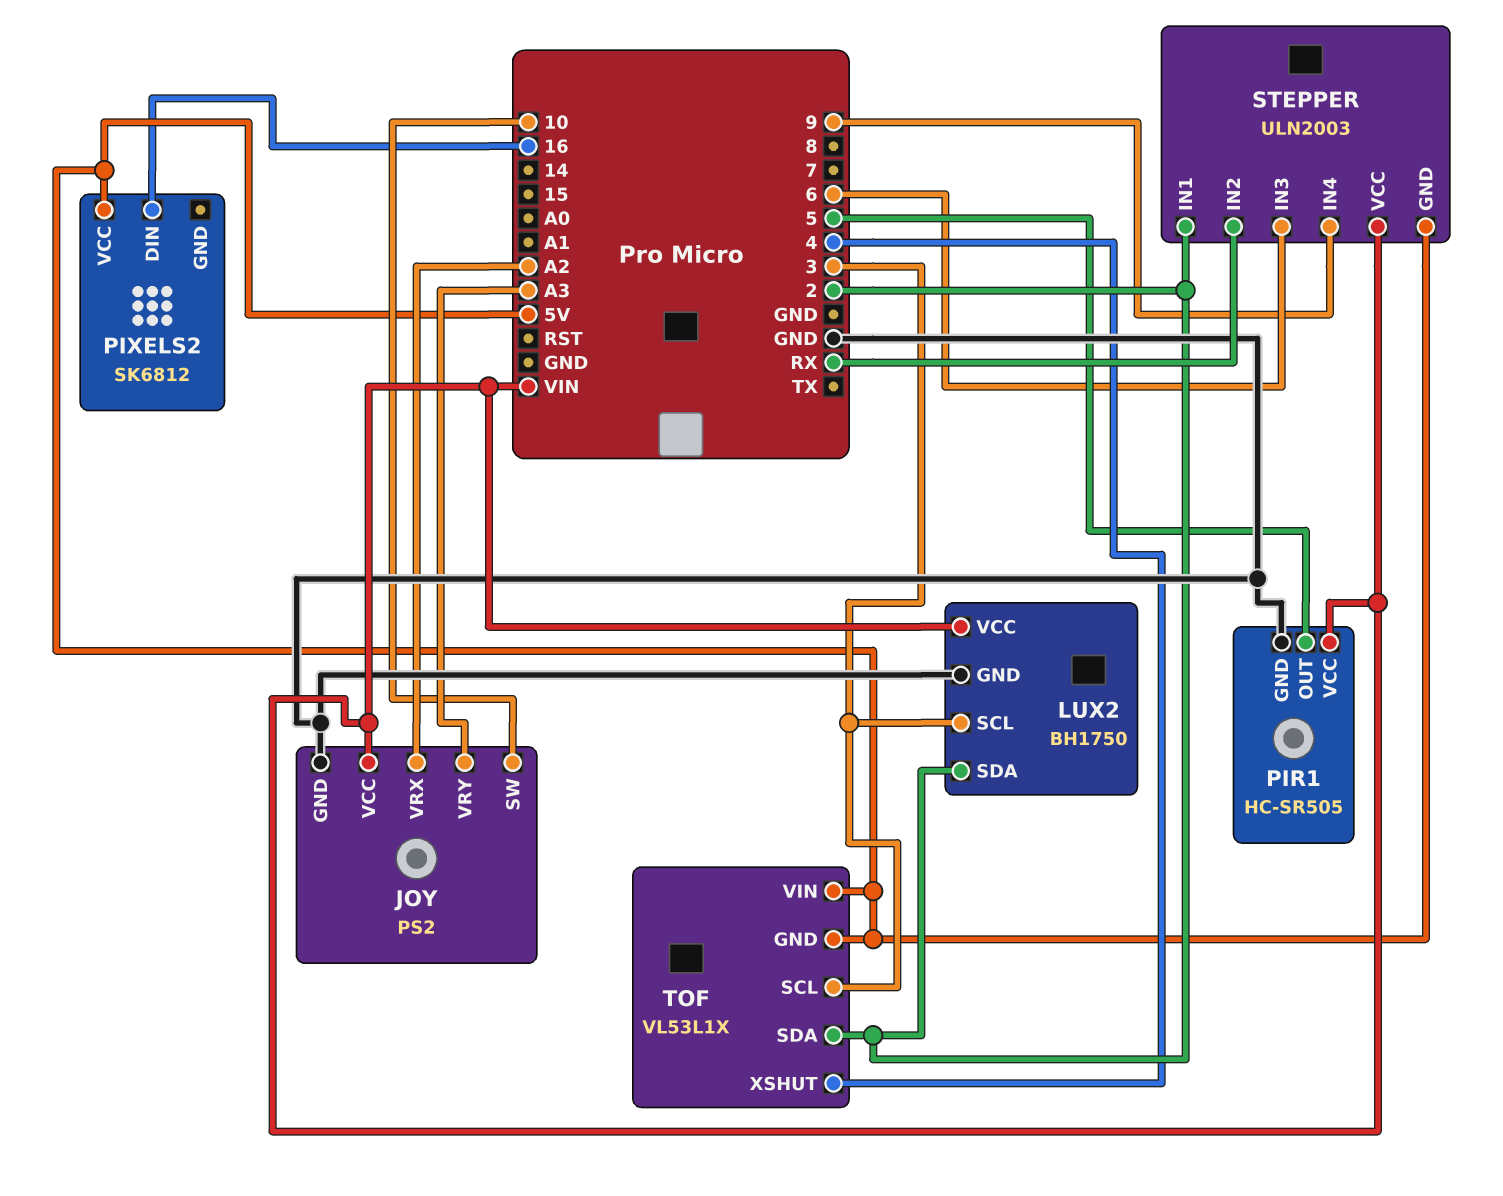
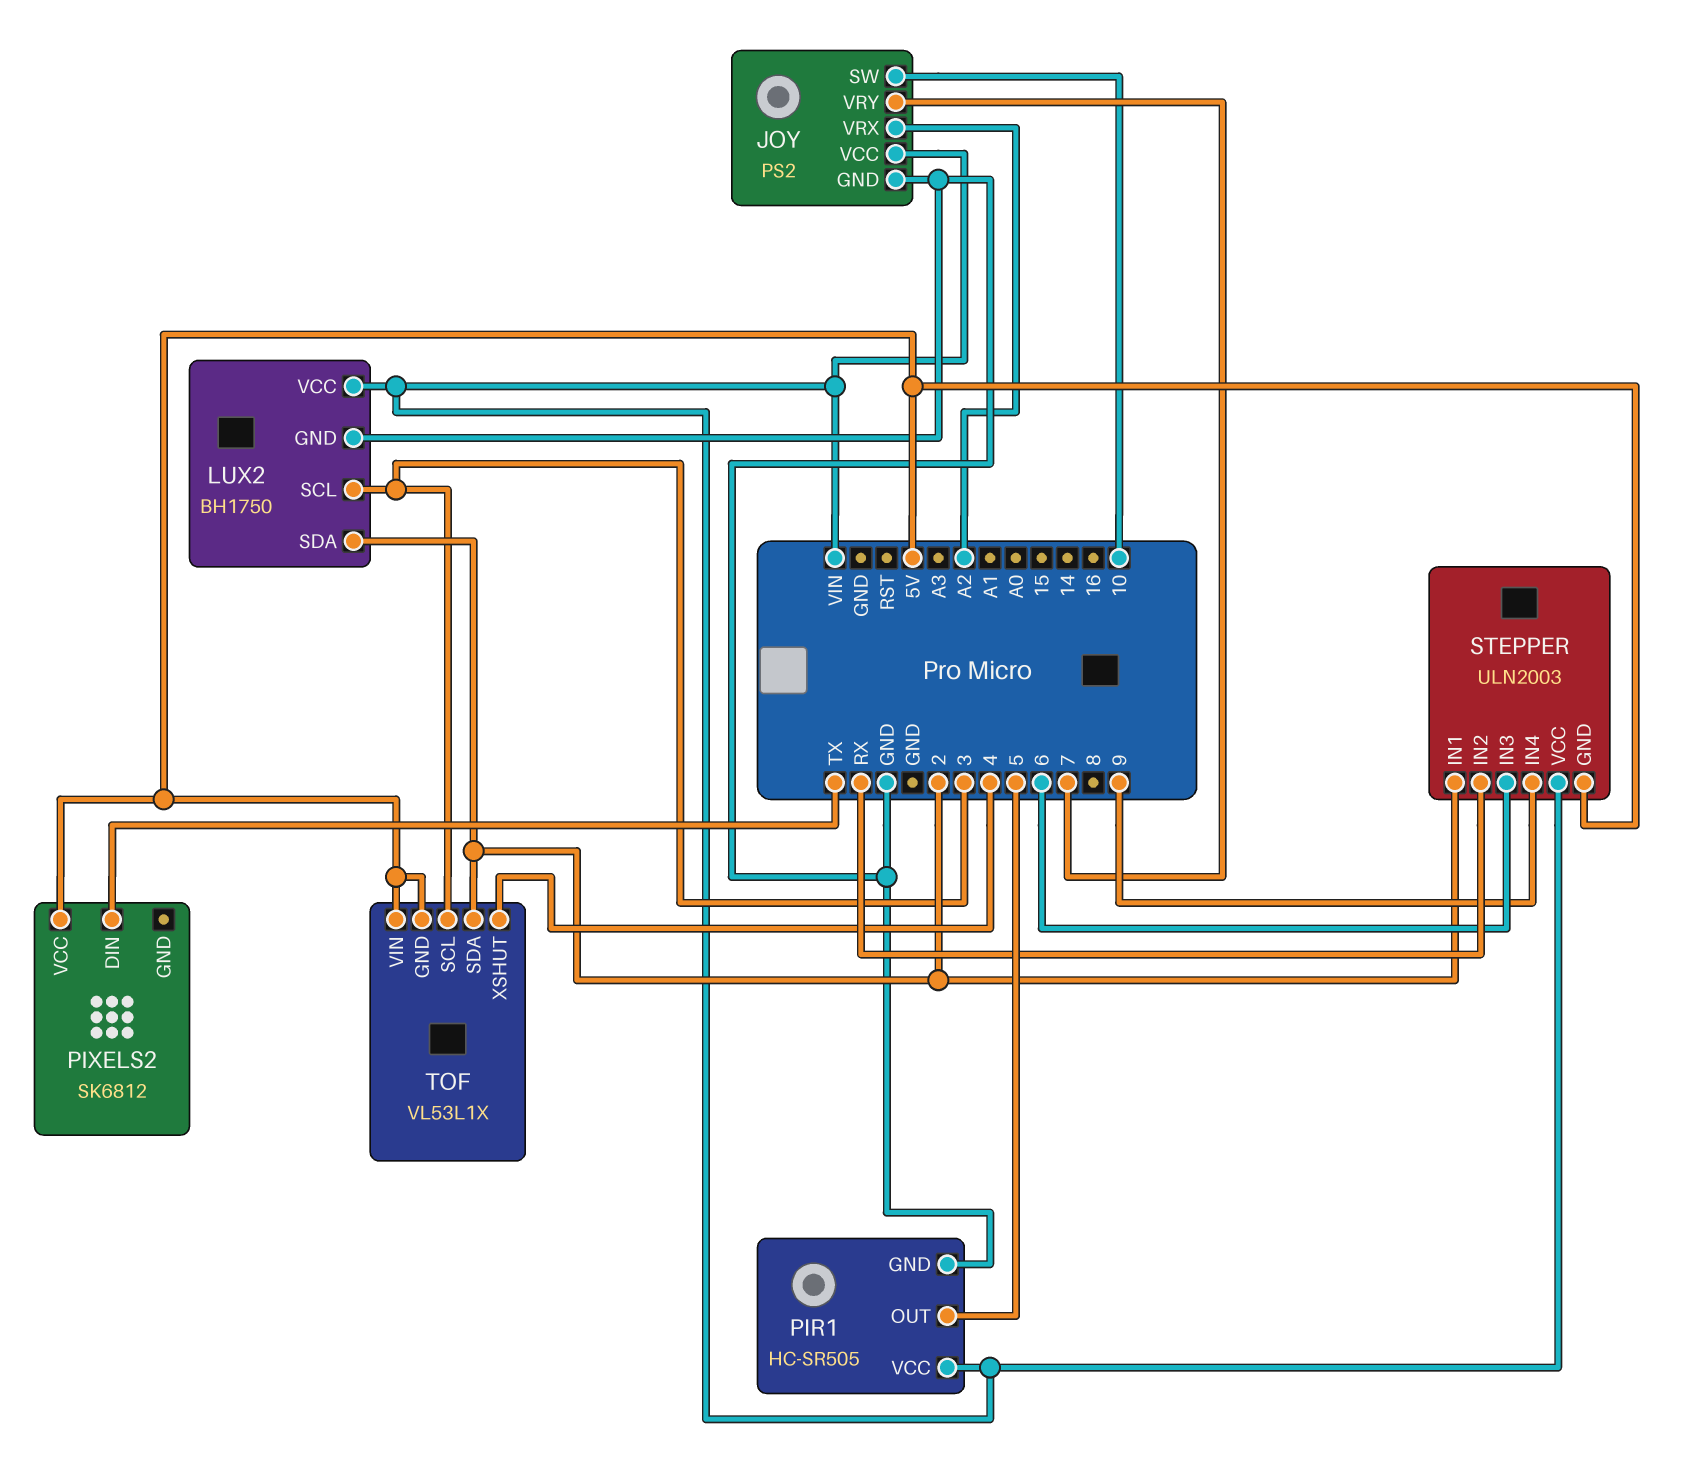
JOY pin VRY: A3 -> 7
PIXELS2 pin DIN: 16 -> TX

